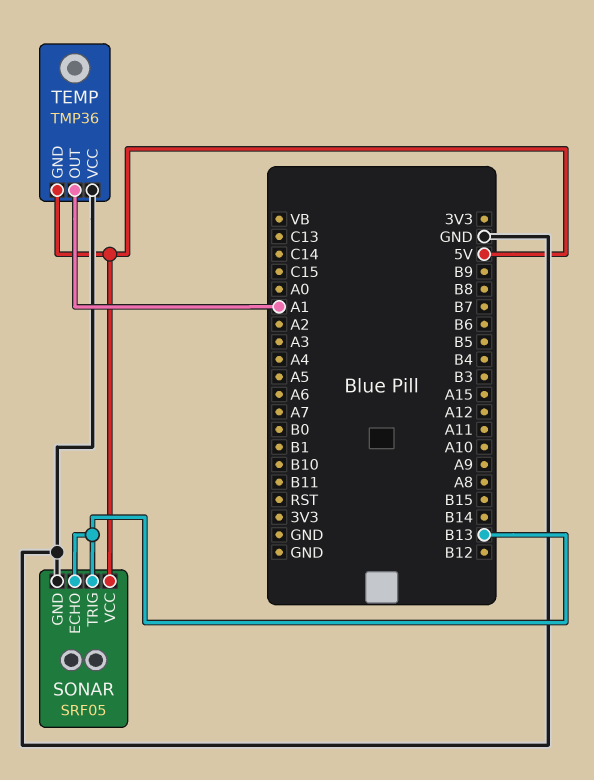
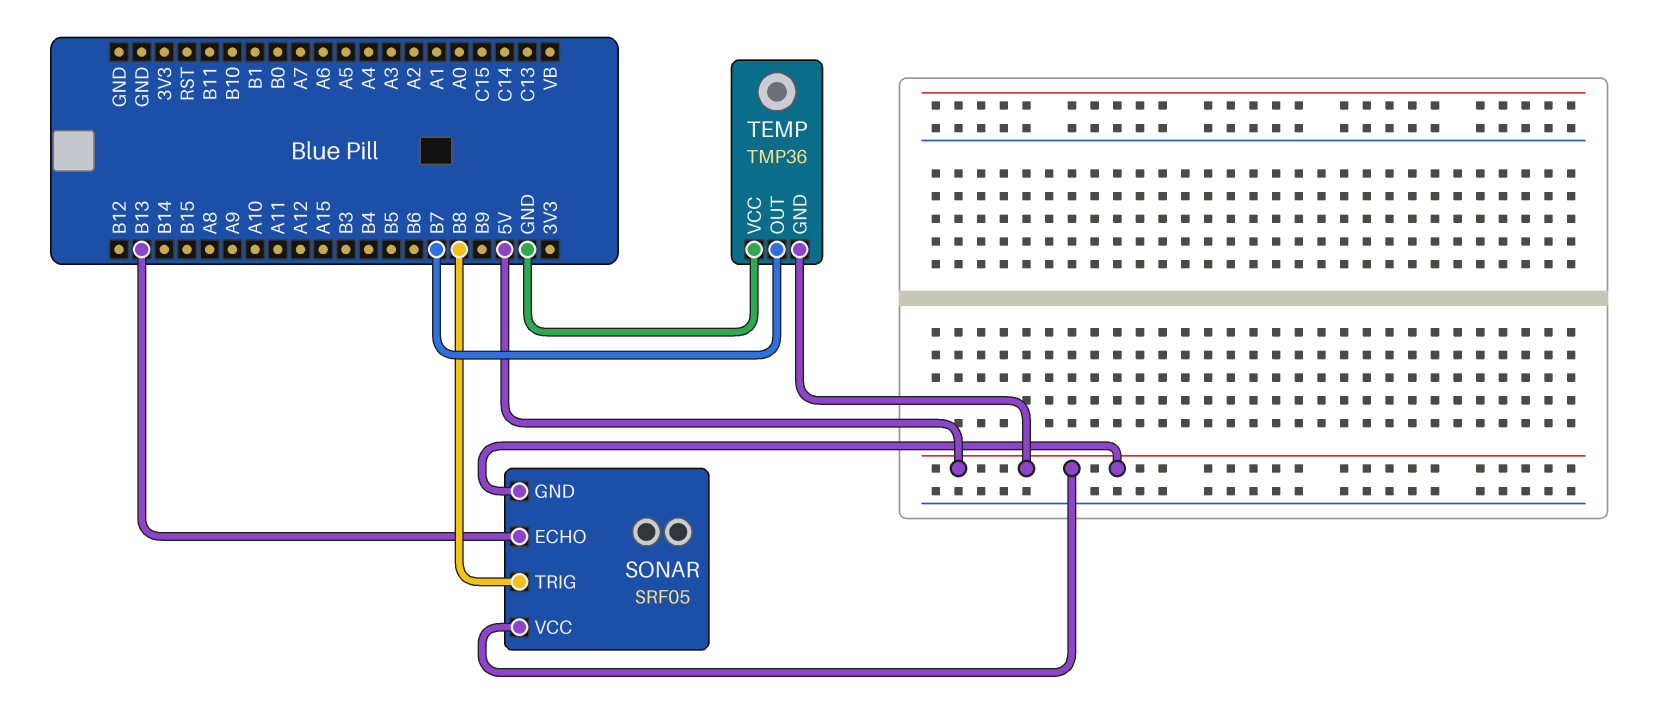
SONAR pin GND: GND -> 5V
SONAR pin TRIG: B13 -> B8
TEMP pin OUT: A1 -> B7

